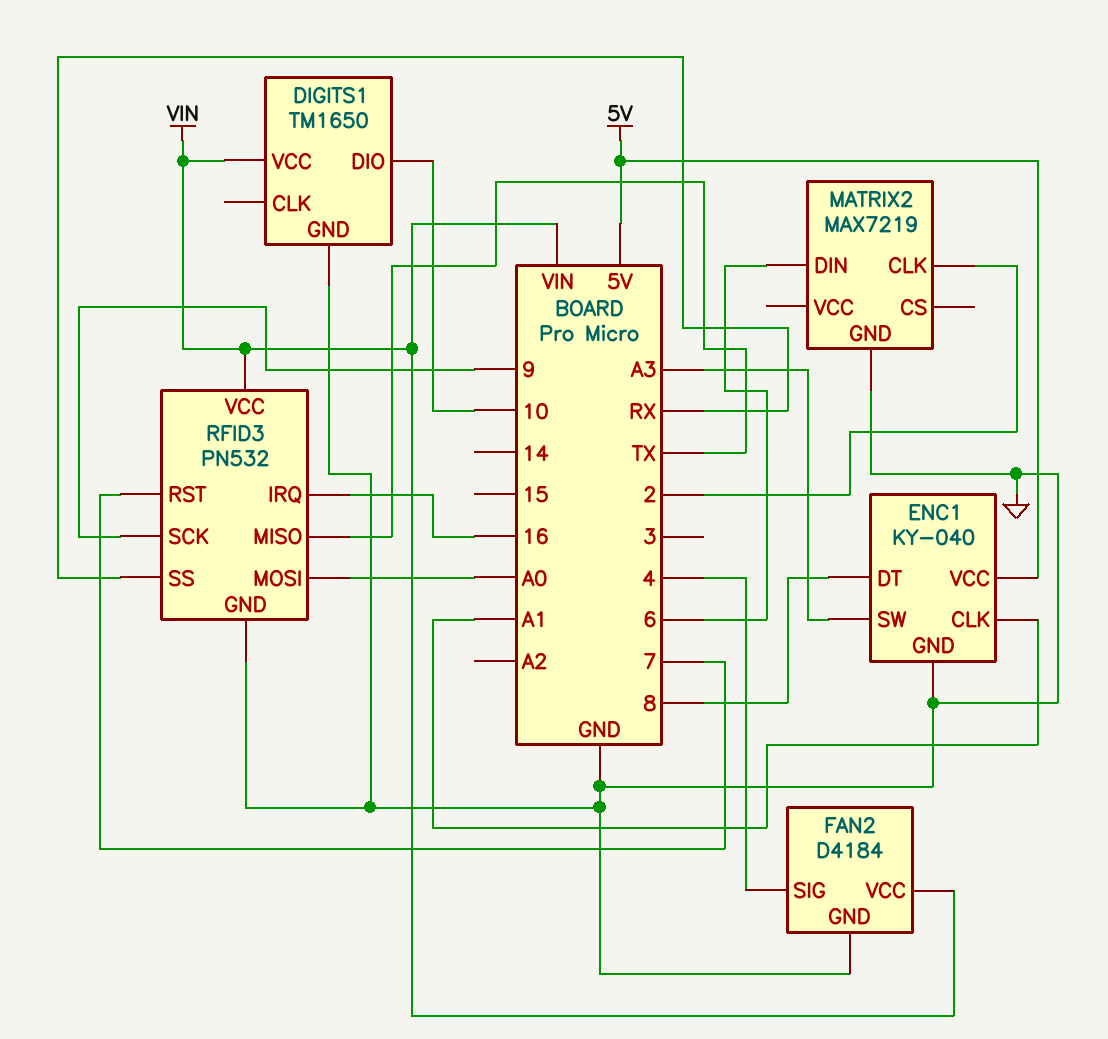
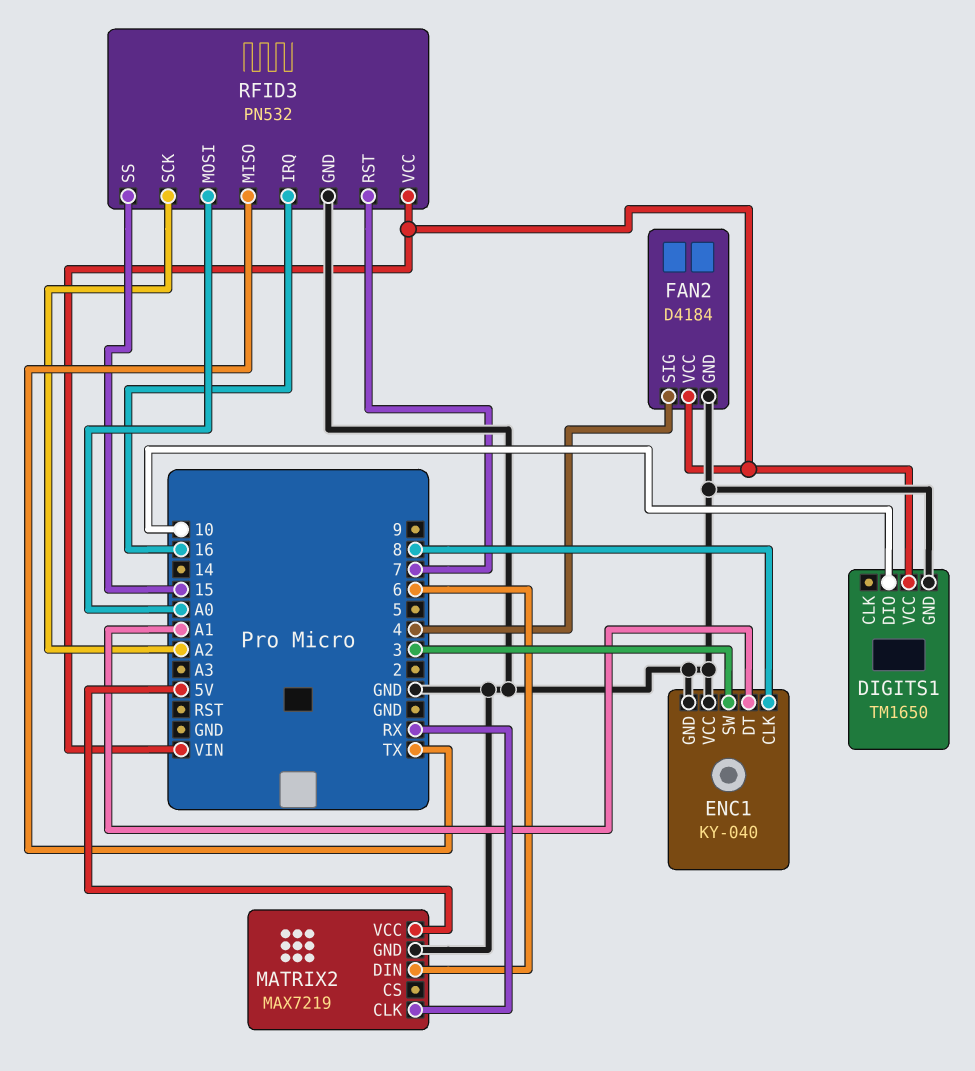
ENC1 pin CLK: A1 -> 8
ENC1 pin DT: 8 -> A1
ENC1 pin SW: A3 -> 3
ENC1 pin VCC: 5V -> GND
MATRIX2 pin CLK: 2 -> RX
MATRIX2 pin VCC: none -> 5V
RFID3 pin SCK: 9 -> A2
RFID3 pin SS: RX -> 15

